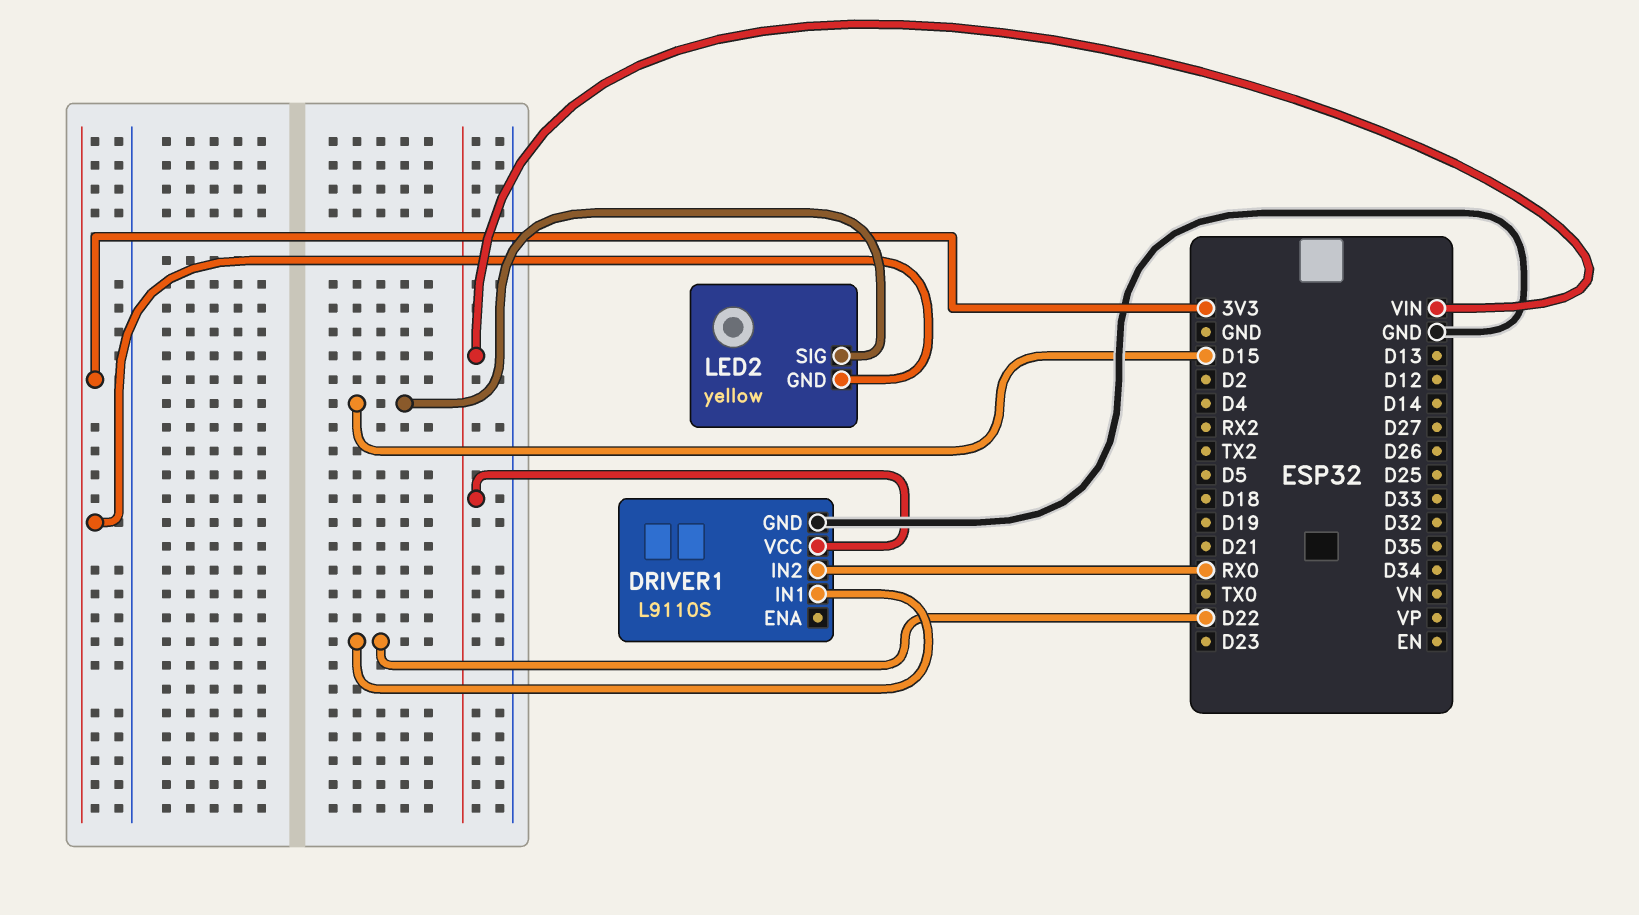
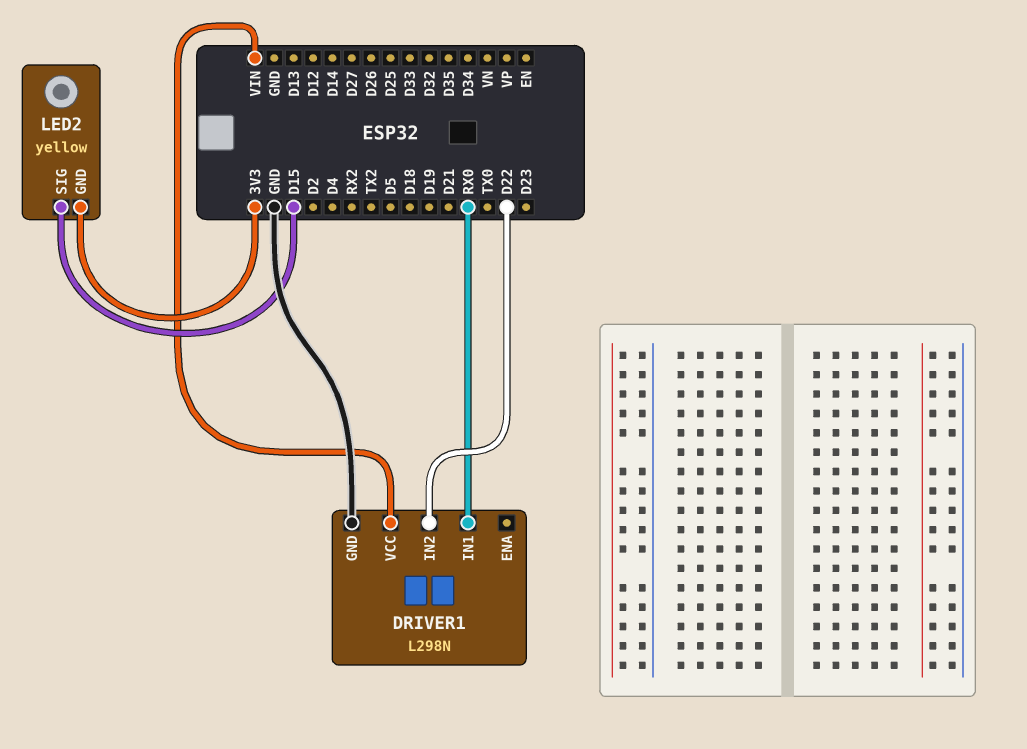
DRIVER1: L9110S -> L298N
DRIVER1 pin IN1: D22 -> RX0
DRIVER1 pin IN2: RX0 -> D22

